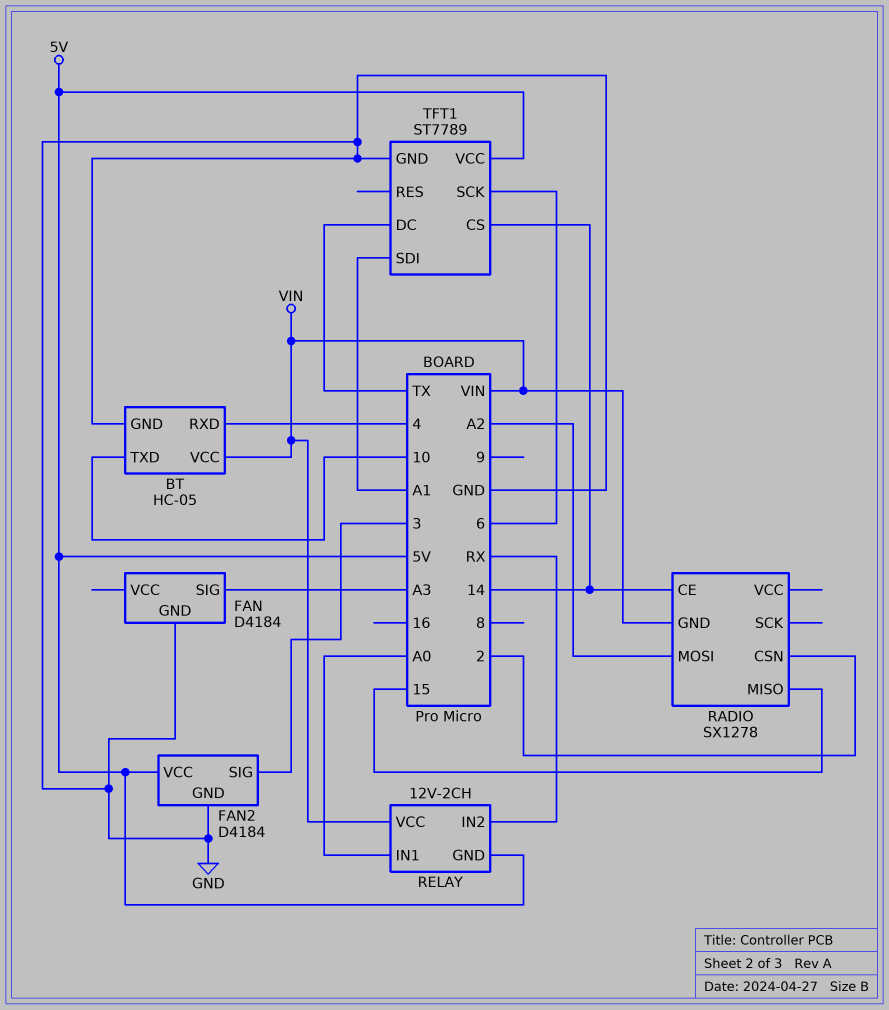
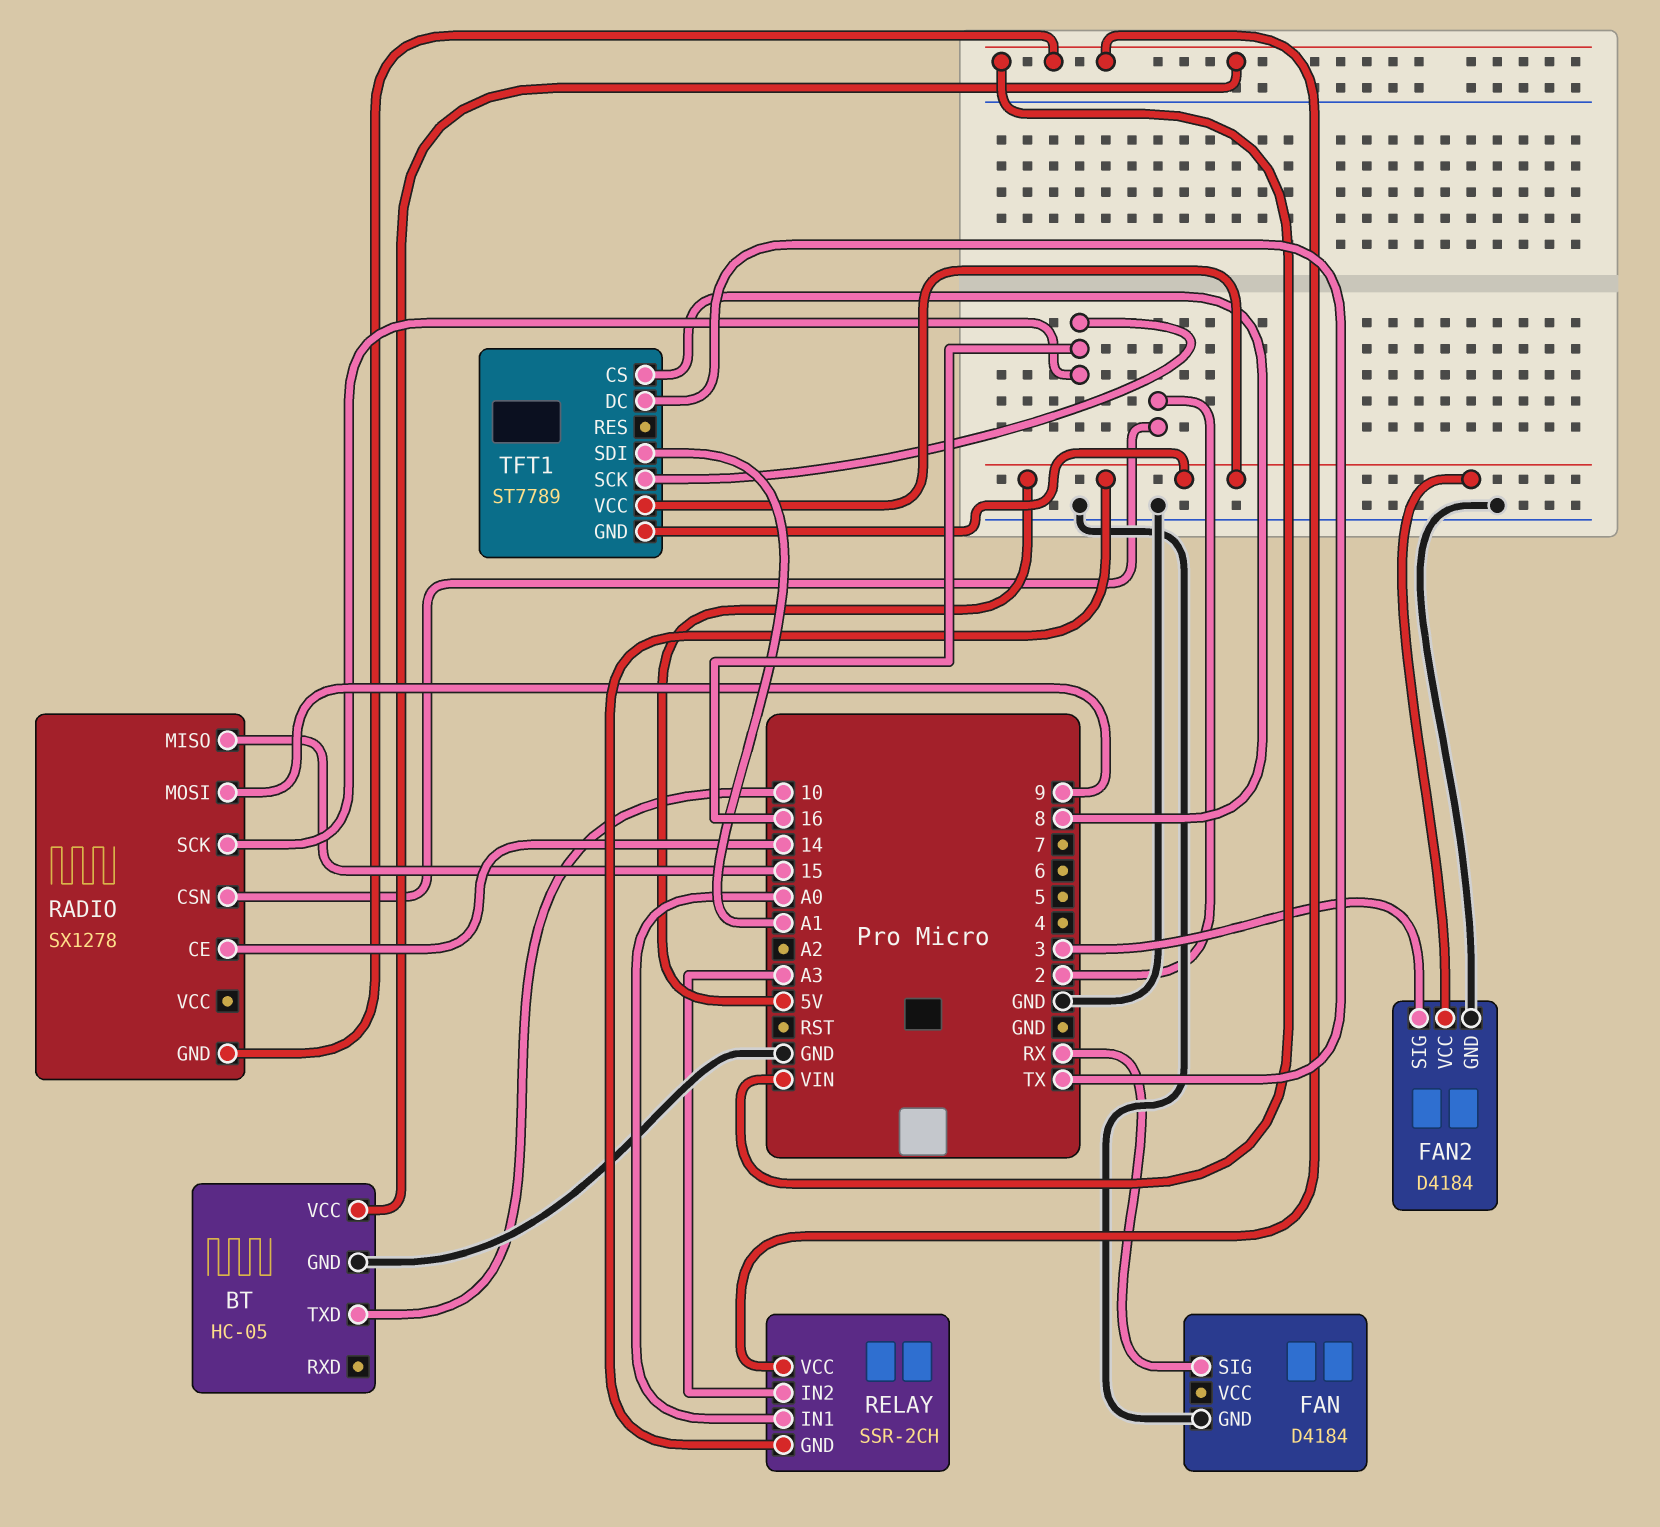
BT pin RXD: 4 -> none
FAN pin SIG: A3 -> RX
RADIO pin MOSI: A2 -> 9
RADIO pin SCK: none -> 16
RELAY: 12V-2CH -> SSR-2CH
RELAY pin IN2: RX -> A3
TFT1 pin CS: 14 -> 8
TFT1 pin GND: GND -> 5V
TFT1 pin SCK: 6 -> 16

